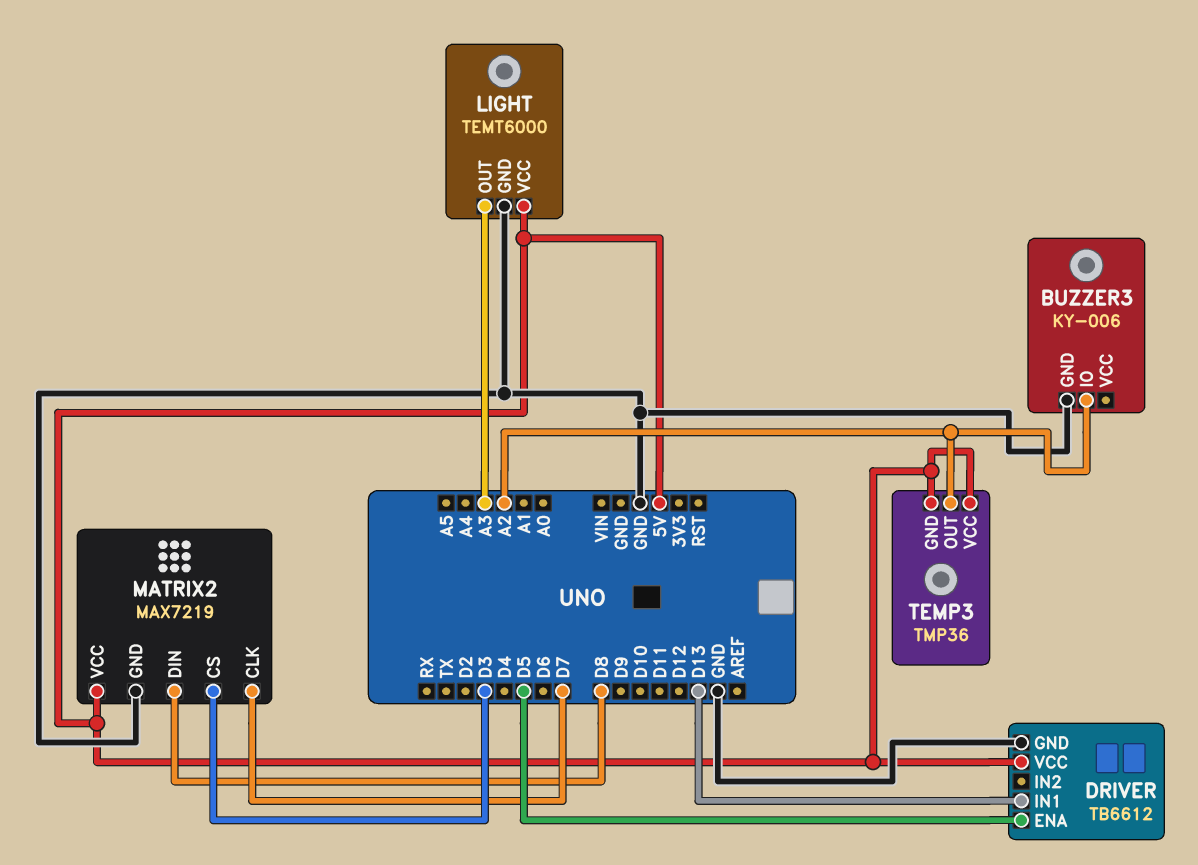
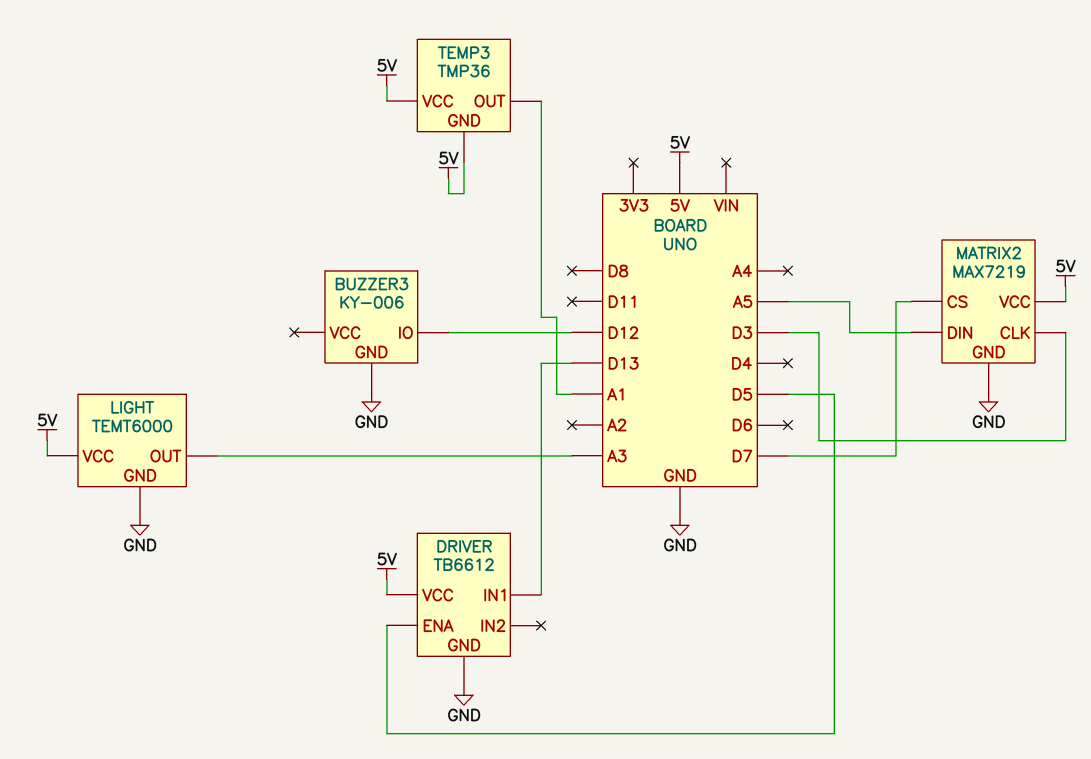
BUZZER3 pin IO: A2 -> D12
MATRIX2 pin CLK: D7 -> D3
MATRIX2 pin CS: D3 -> D7
MATRIX2 pin DIN: D8 -> A5
TEMP3 pin OUT: A2 -> A1

